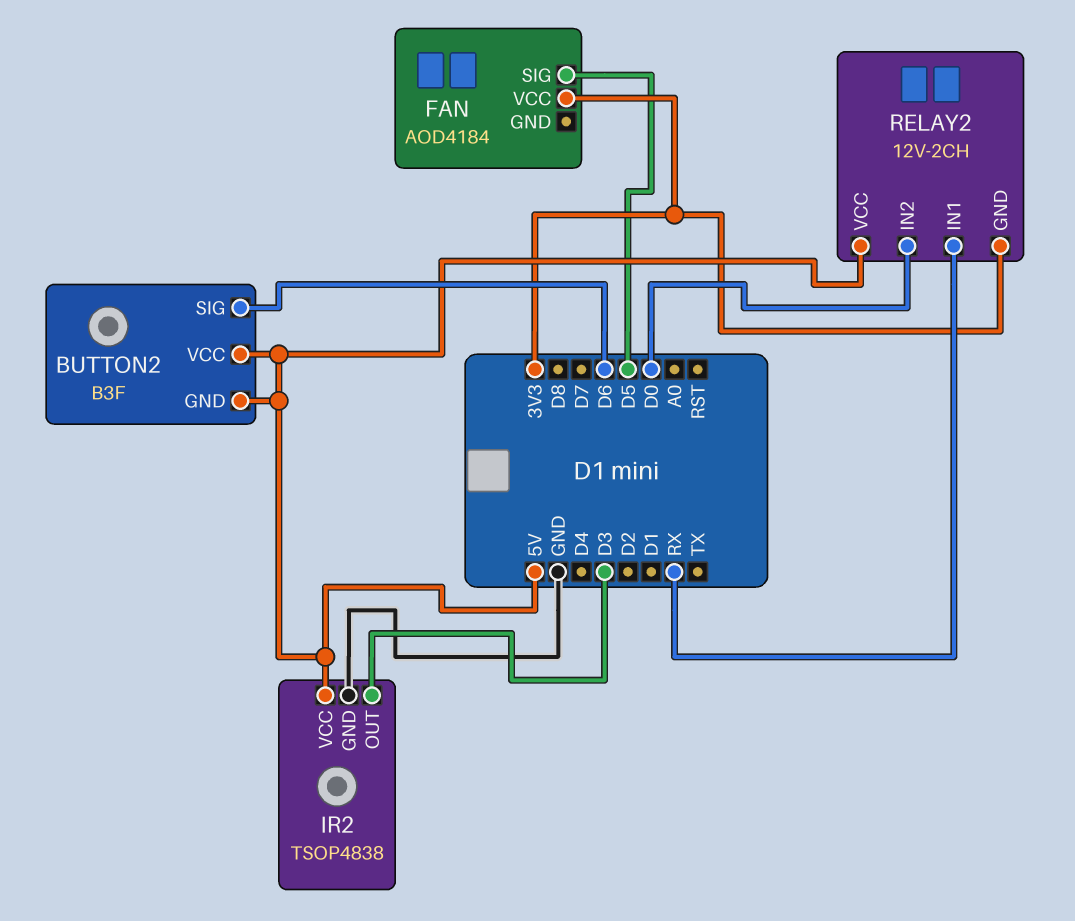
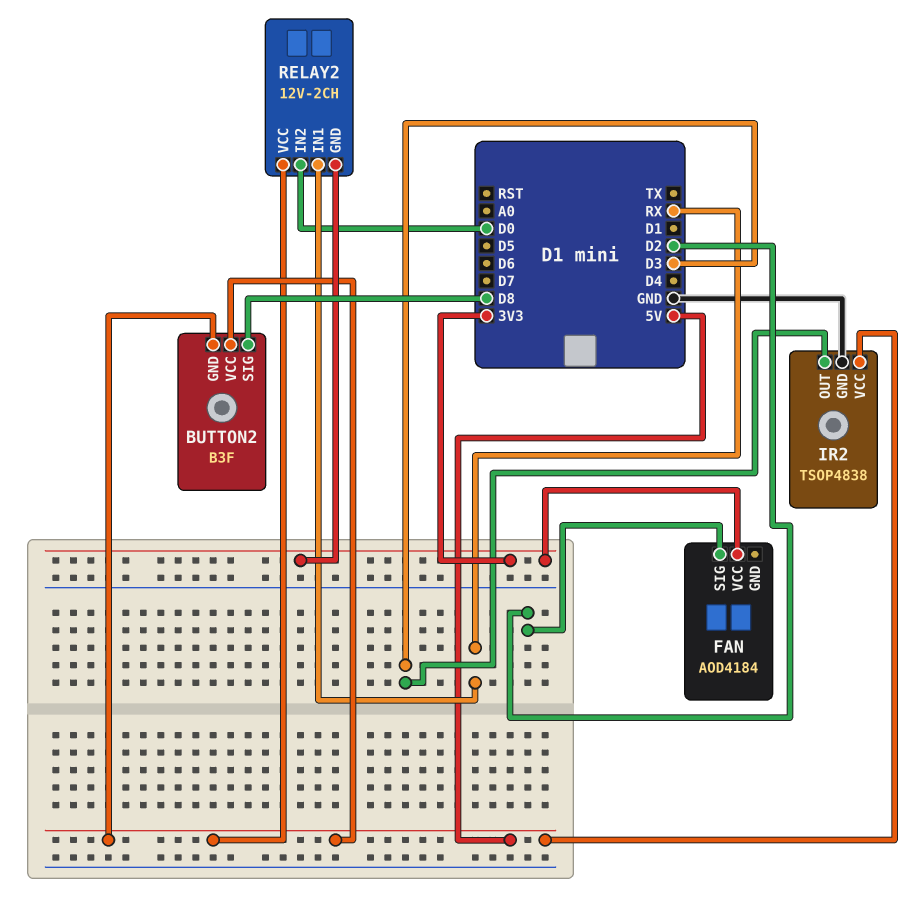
BUTTON2 pin SIG: D6 -> D8
FAN pin SIG: D5 -> D2

